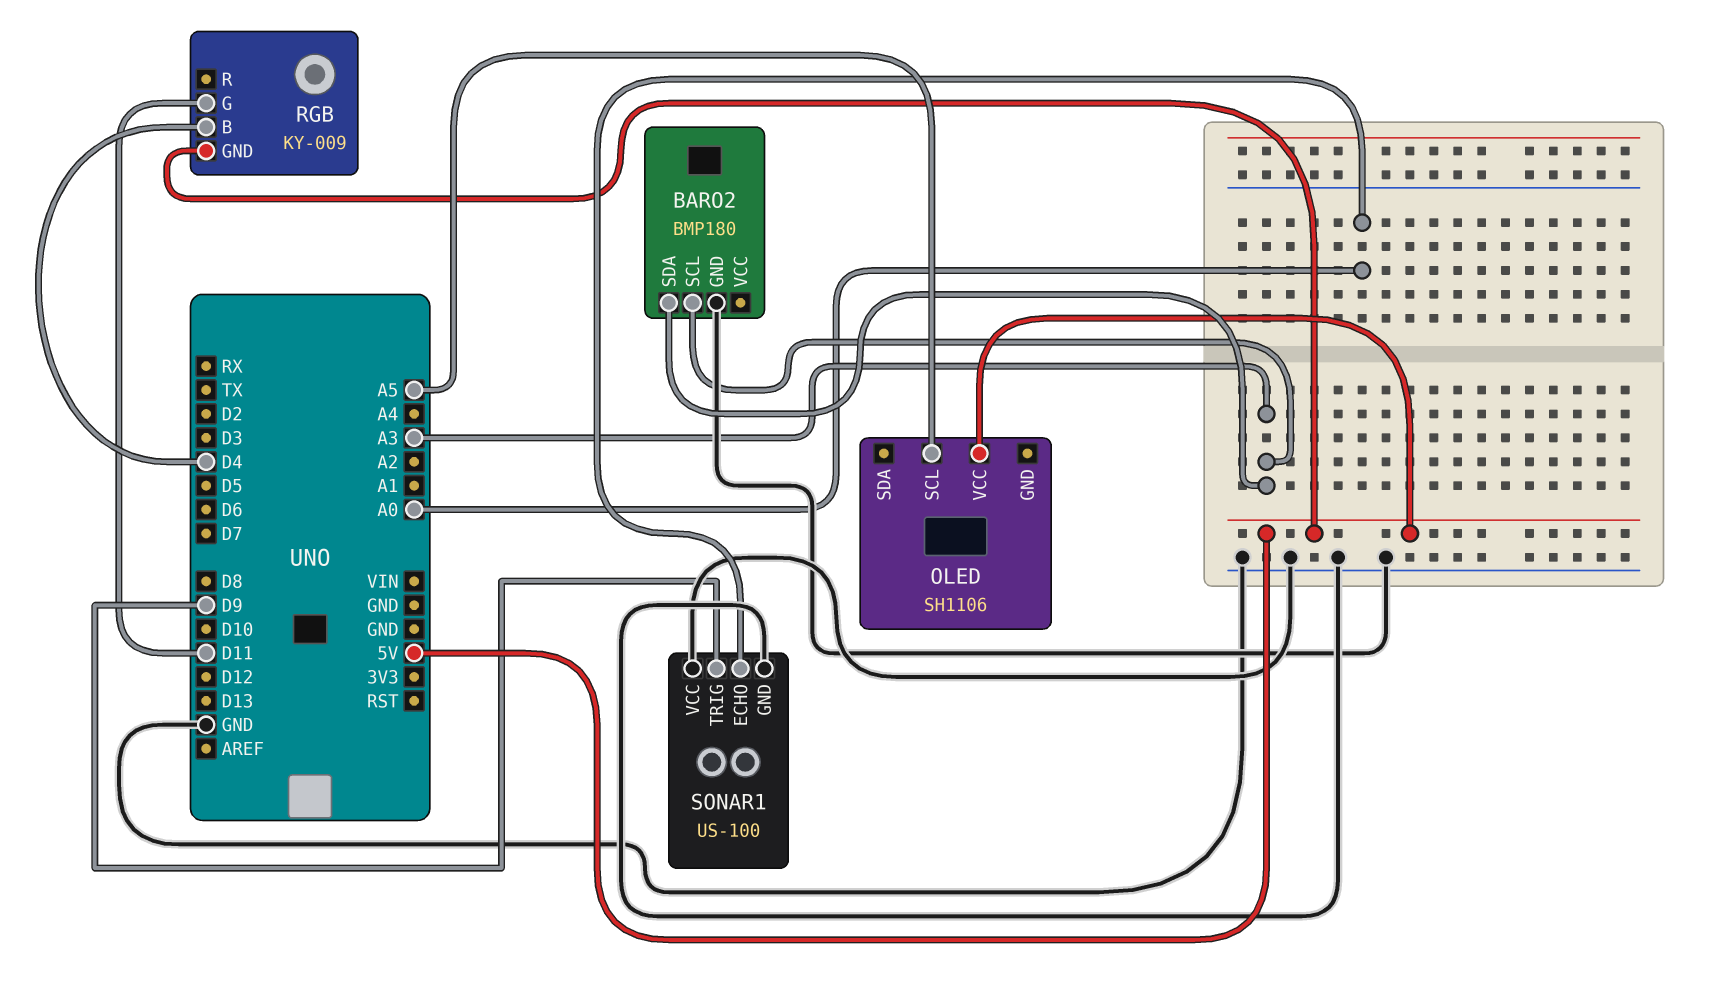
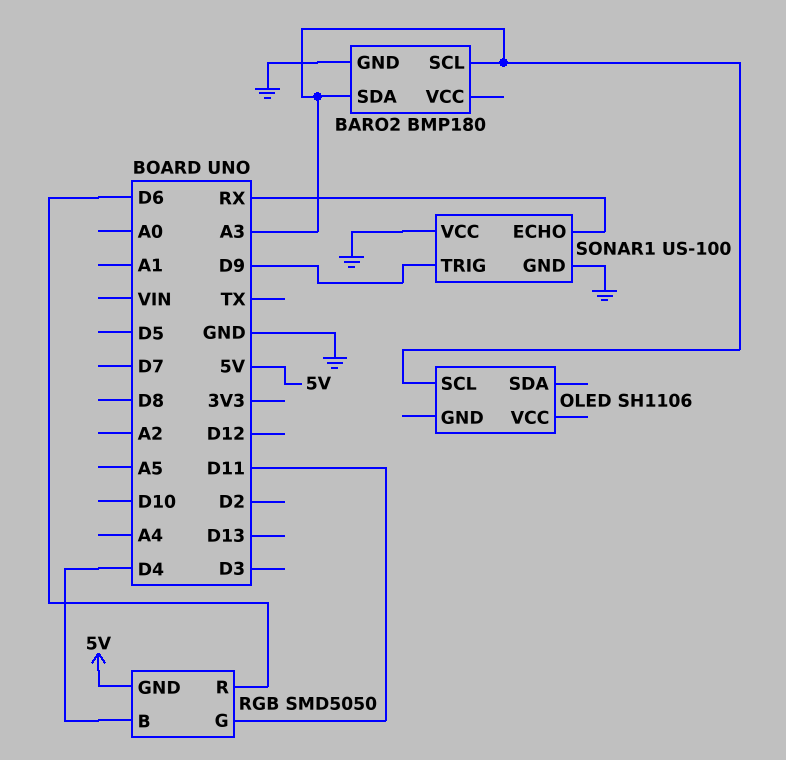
OLED pin SCL: A5 -> A3
OLED pin VCC: 5V -> none
RGB: KY-009 -> SMD5050
RGB pin R: none -> D6
SONAR1 pin ECHO: A0 -> RX

